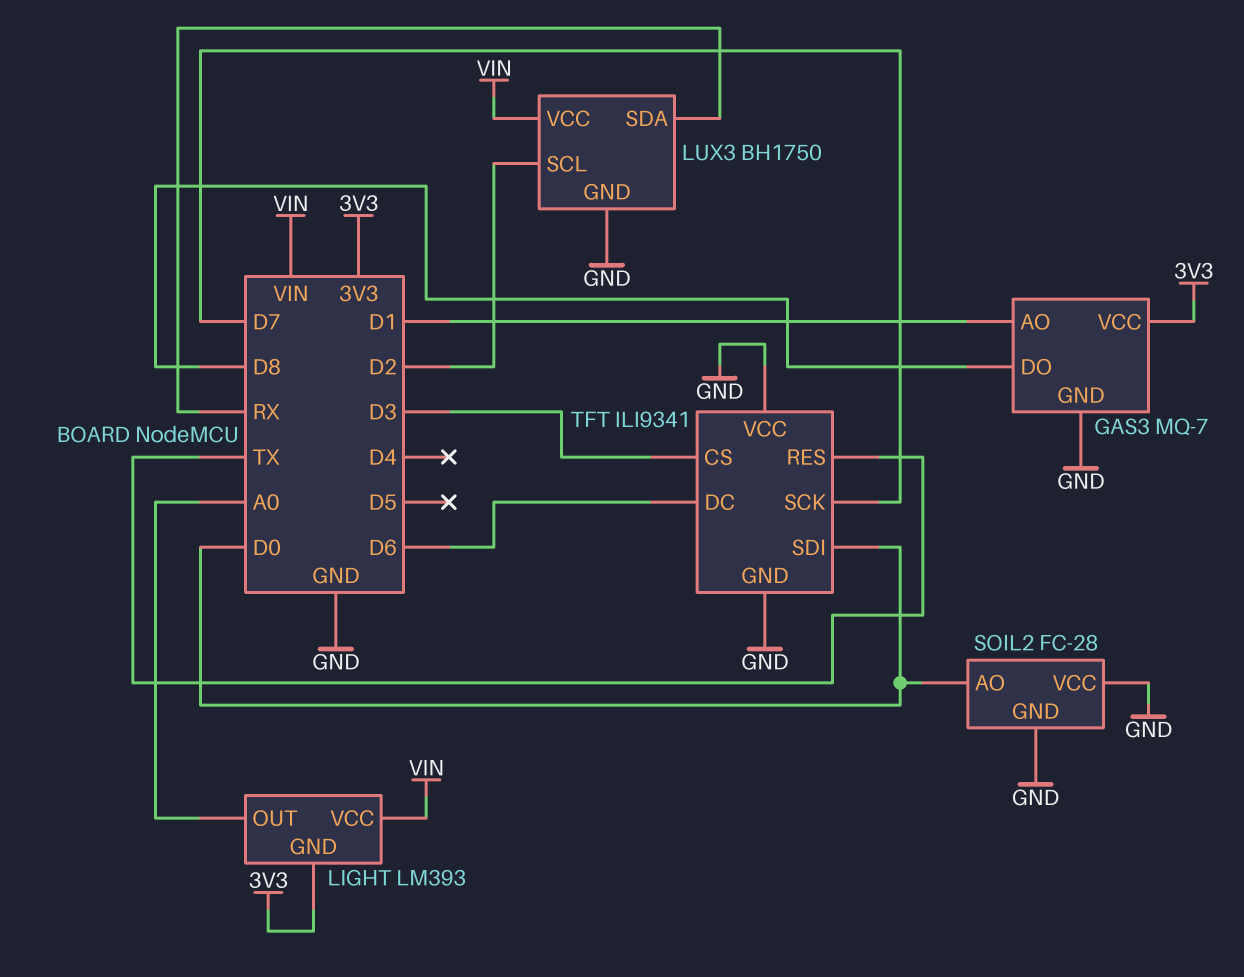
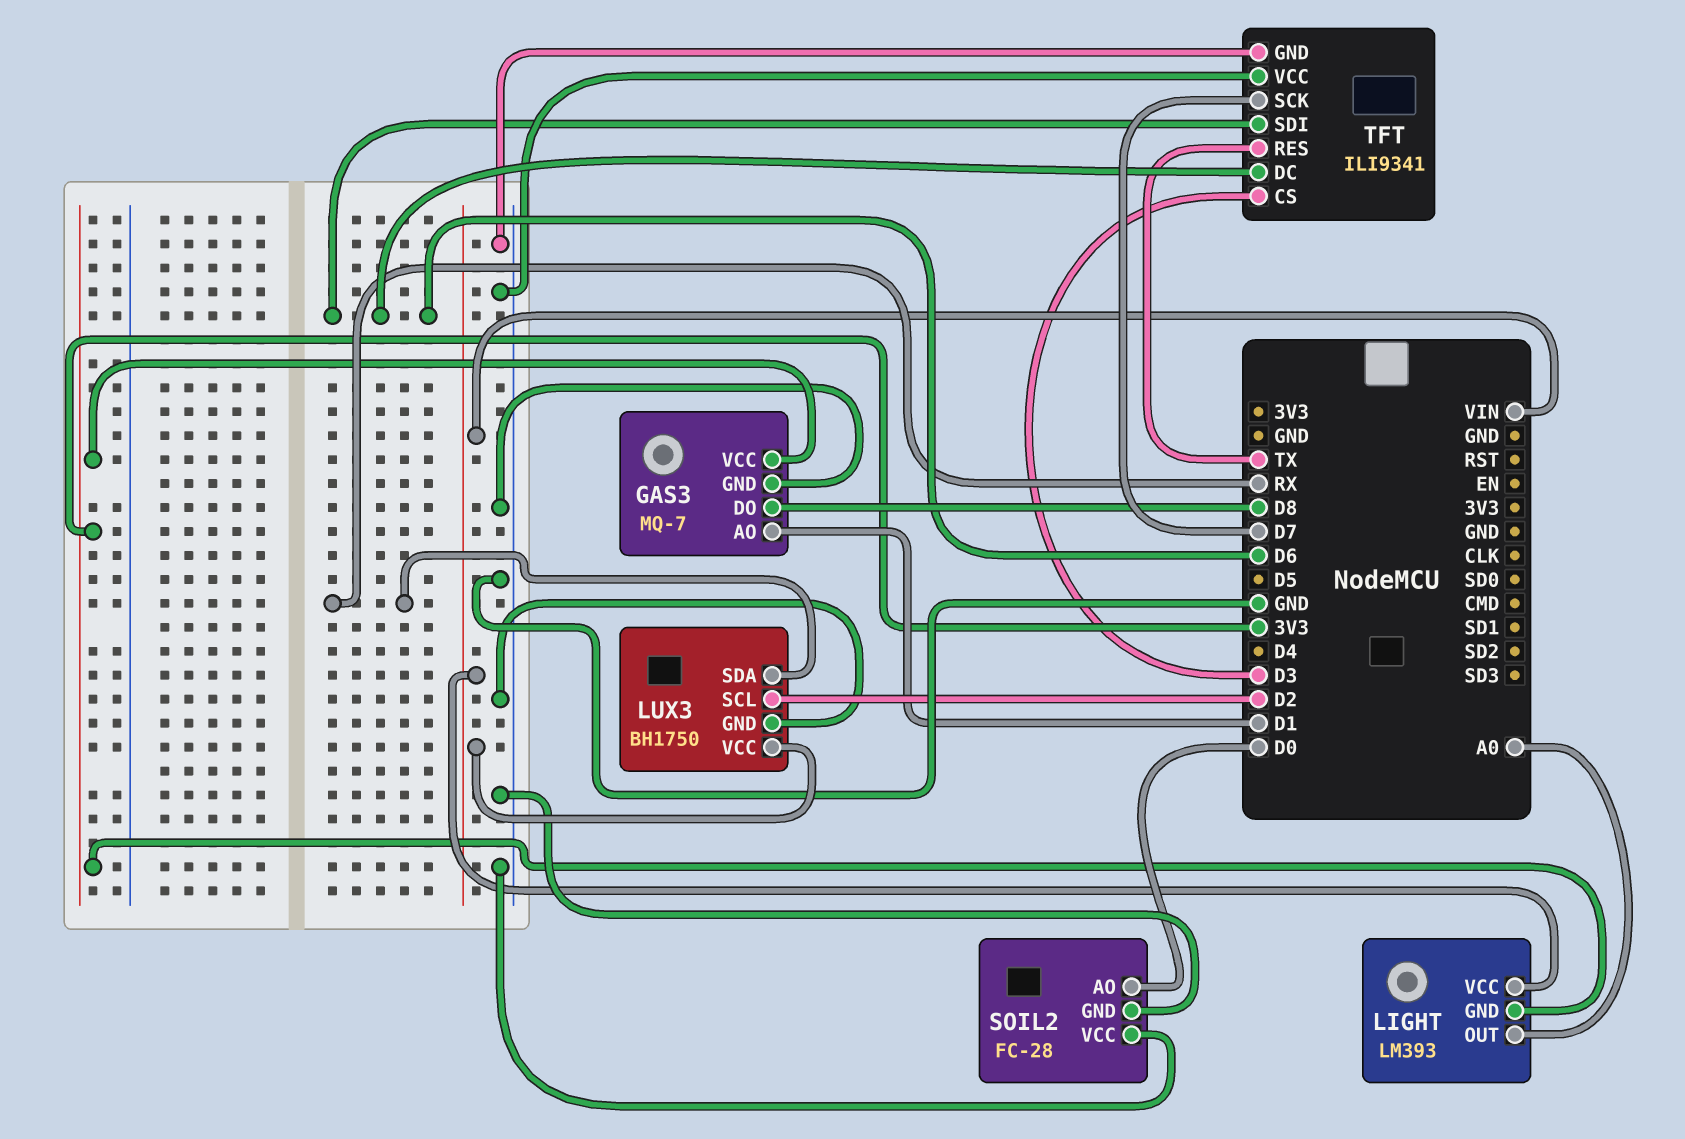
TFT pin SDI: D0 -> D6

